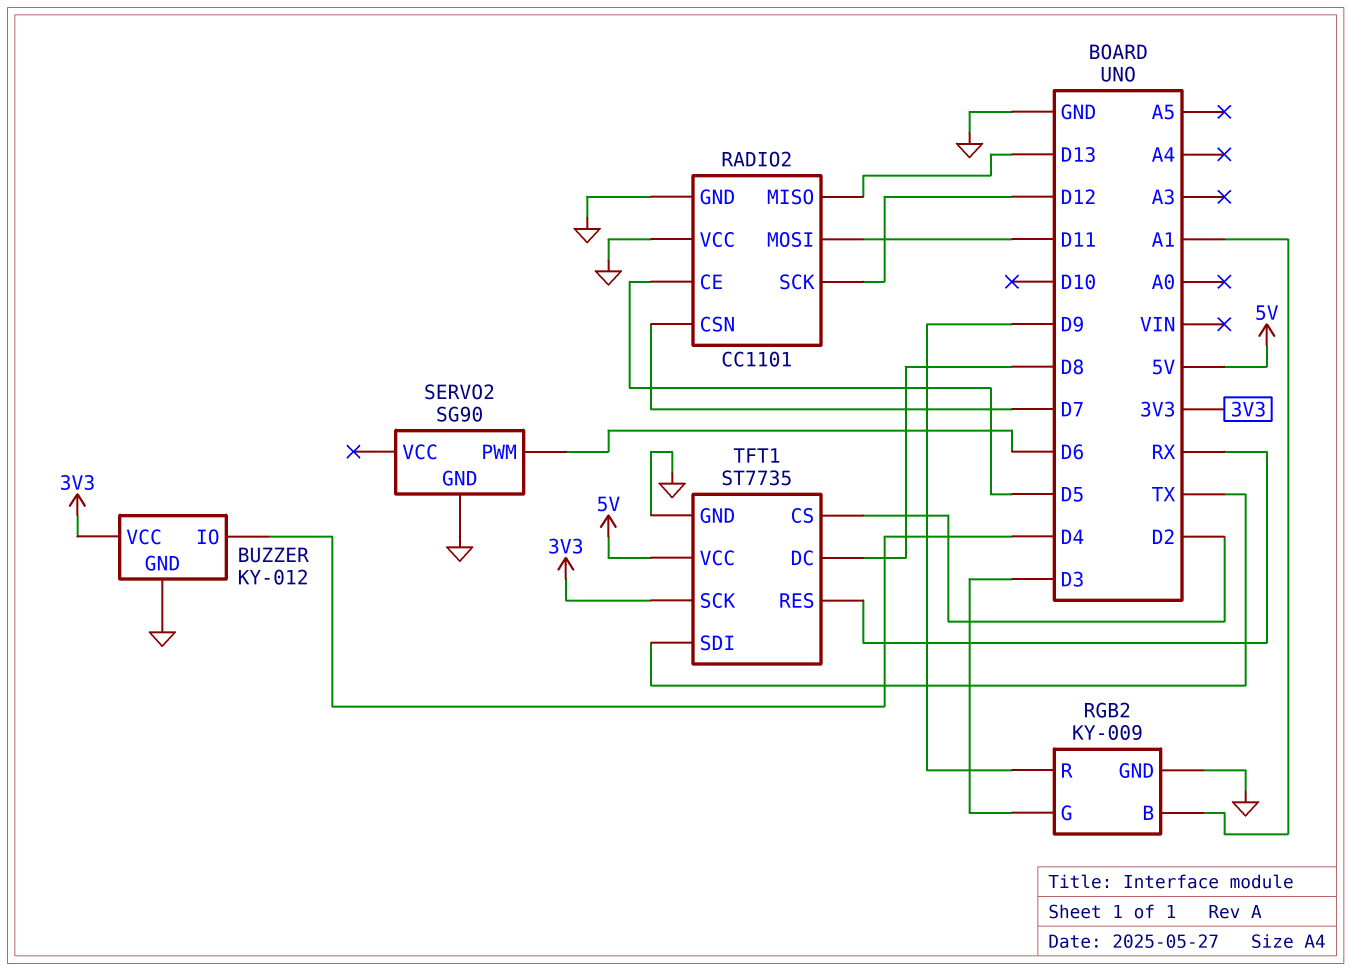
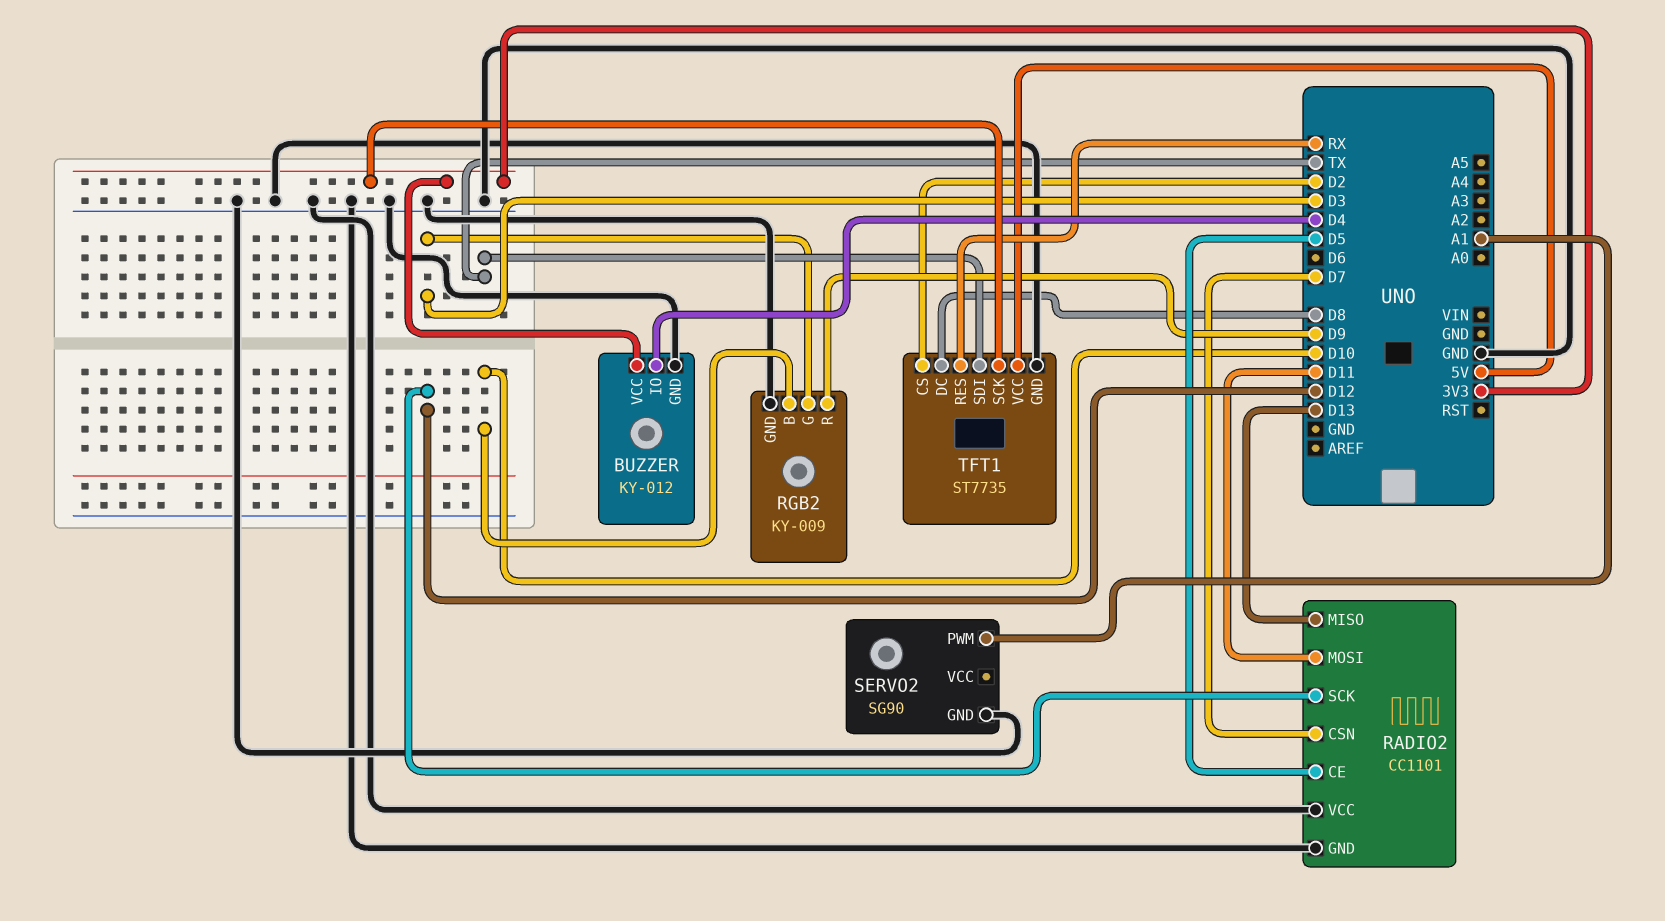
RGB2 pin B: A1 -> D10
SERVO2 pin PWM: D6 -> A1

